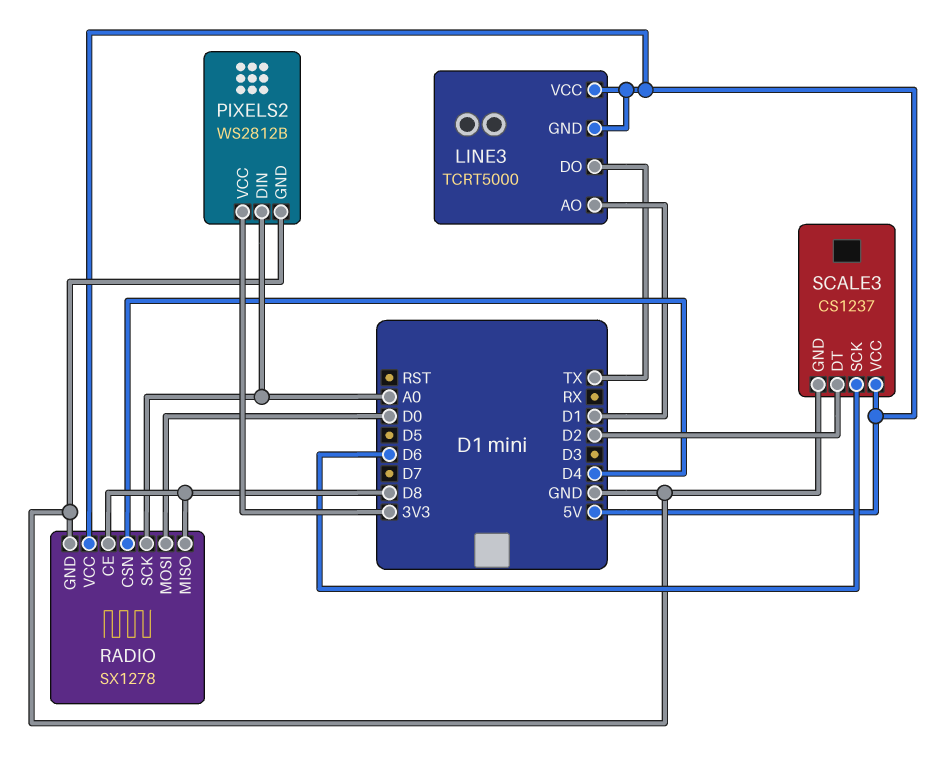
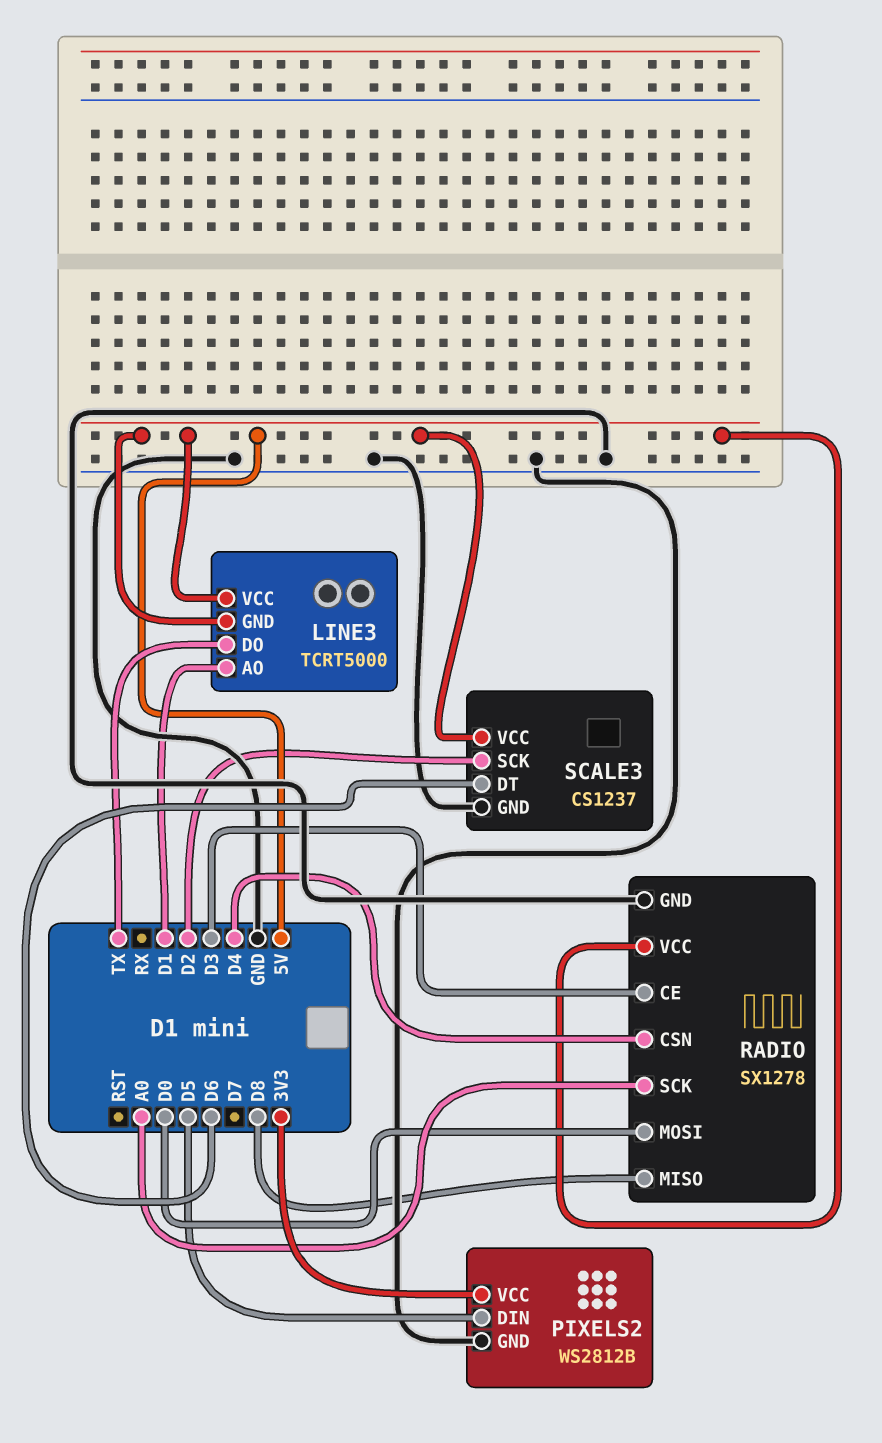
PIXELS2 pin DIN: A0 -> D5
RADIO pin CE: D8 -> D3
SCALE3 pin DT: D2 -> D6
SCALE3 pin SCK: D6 -> D2

